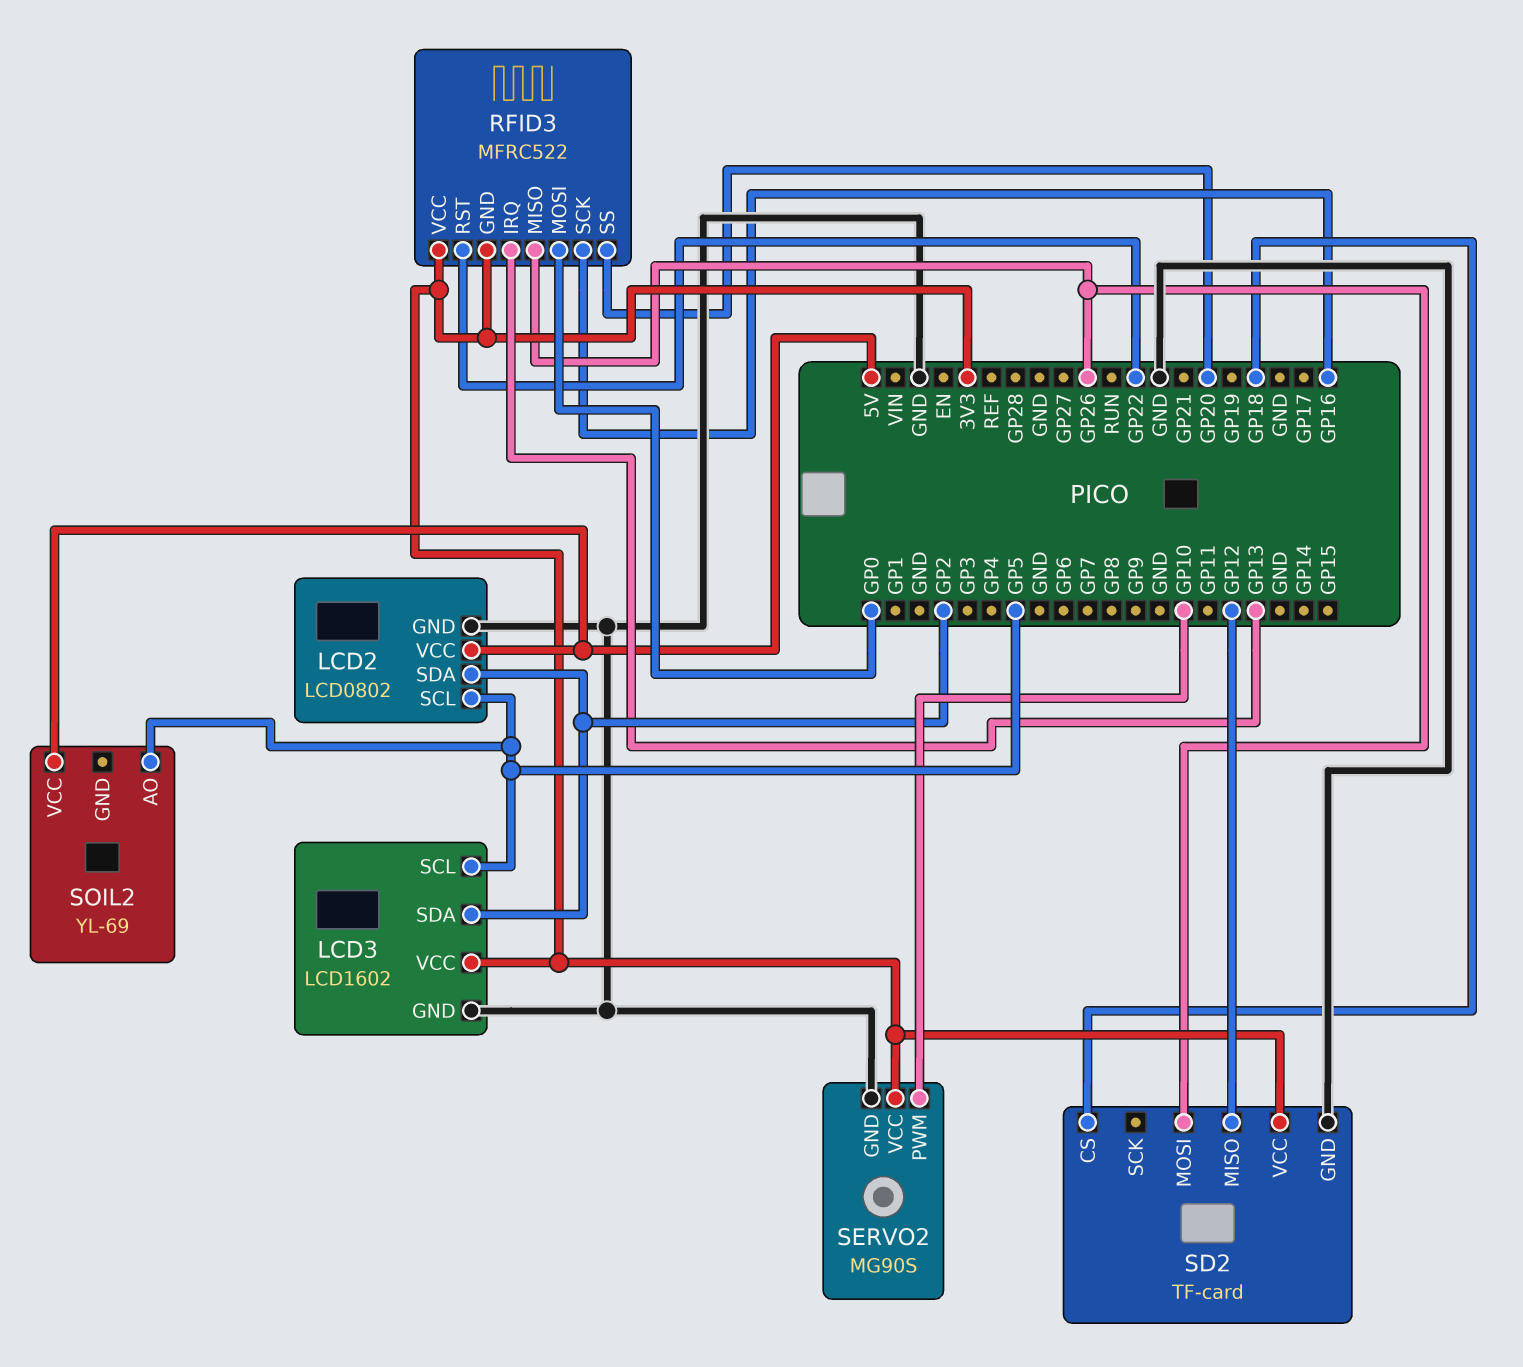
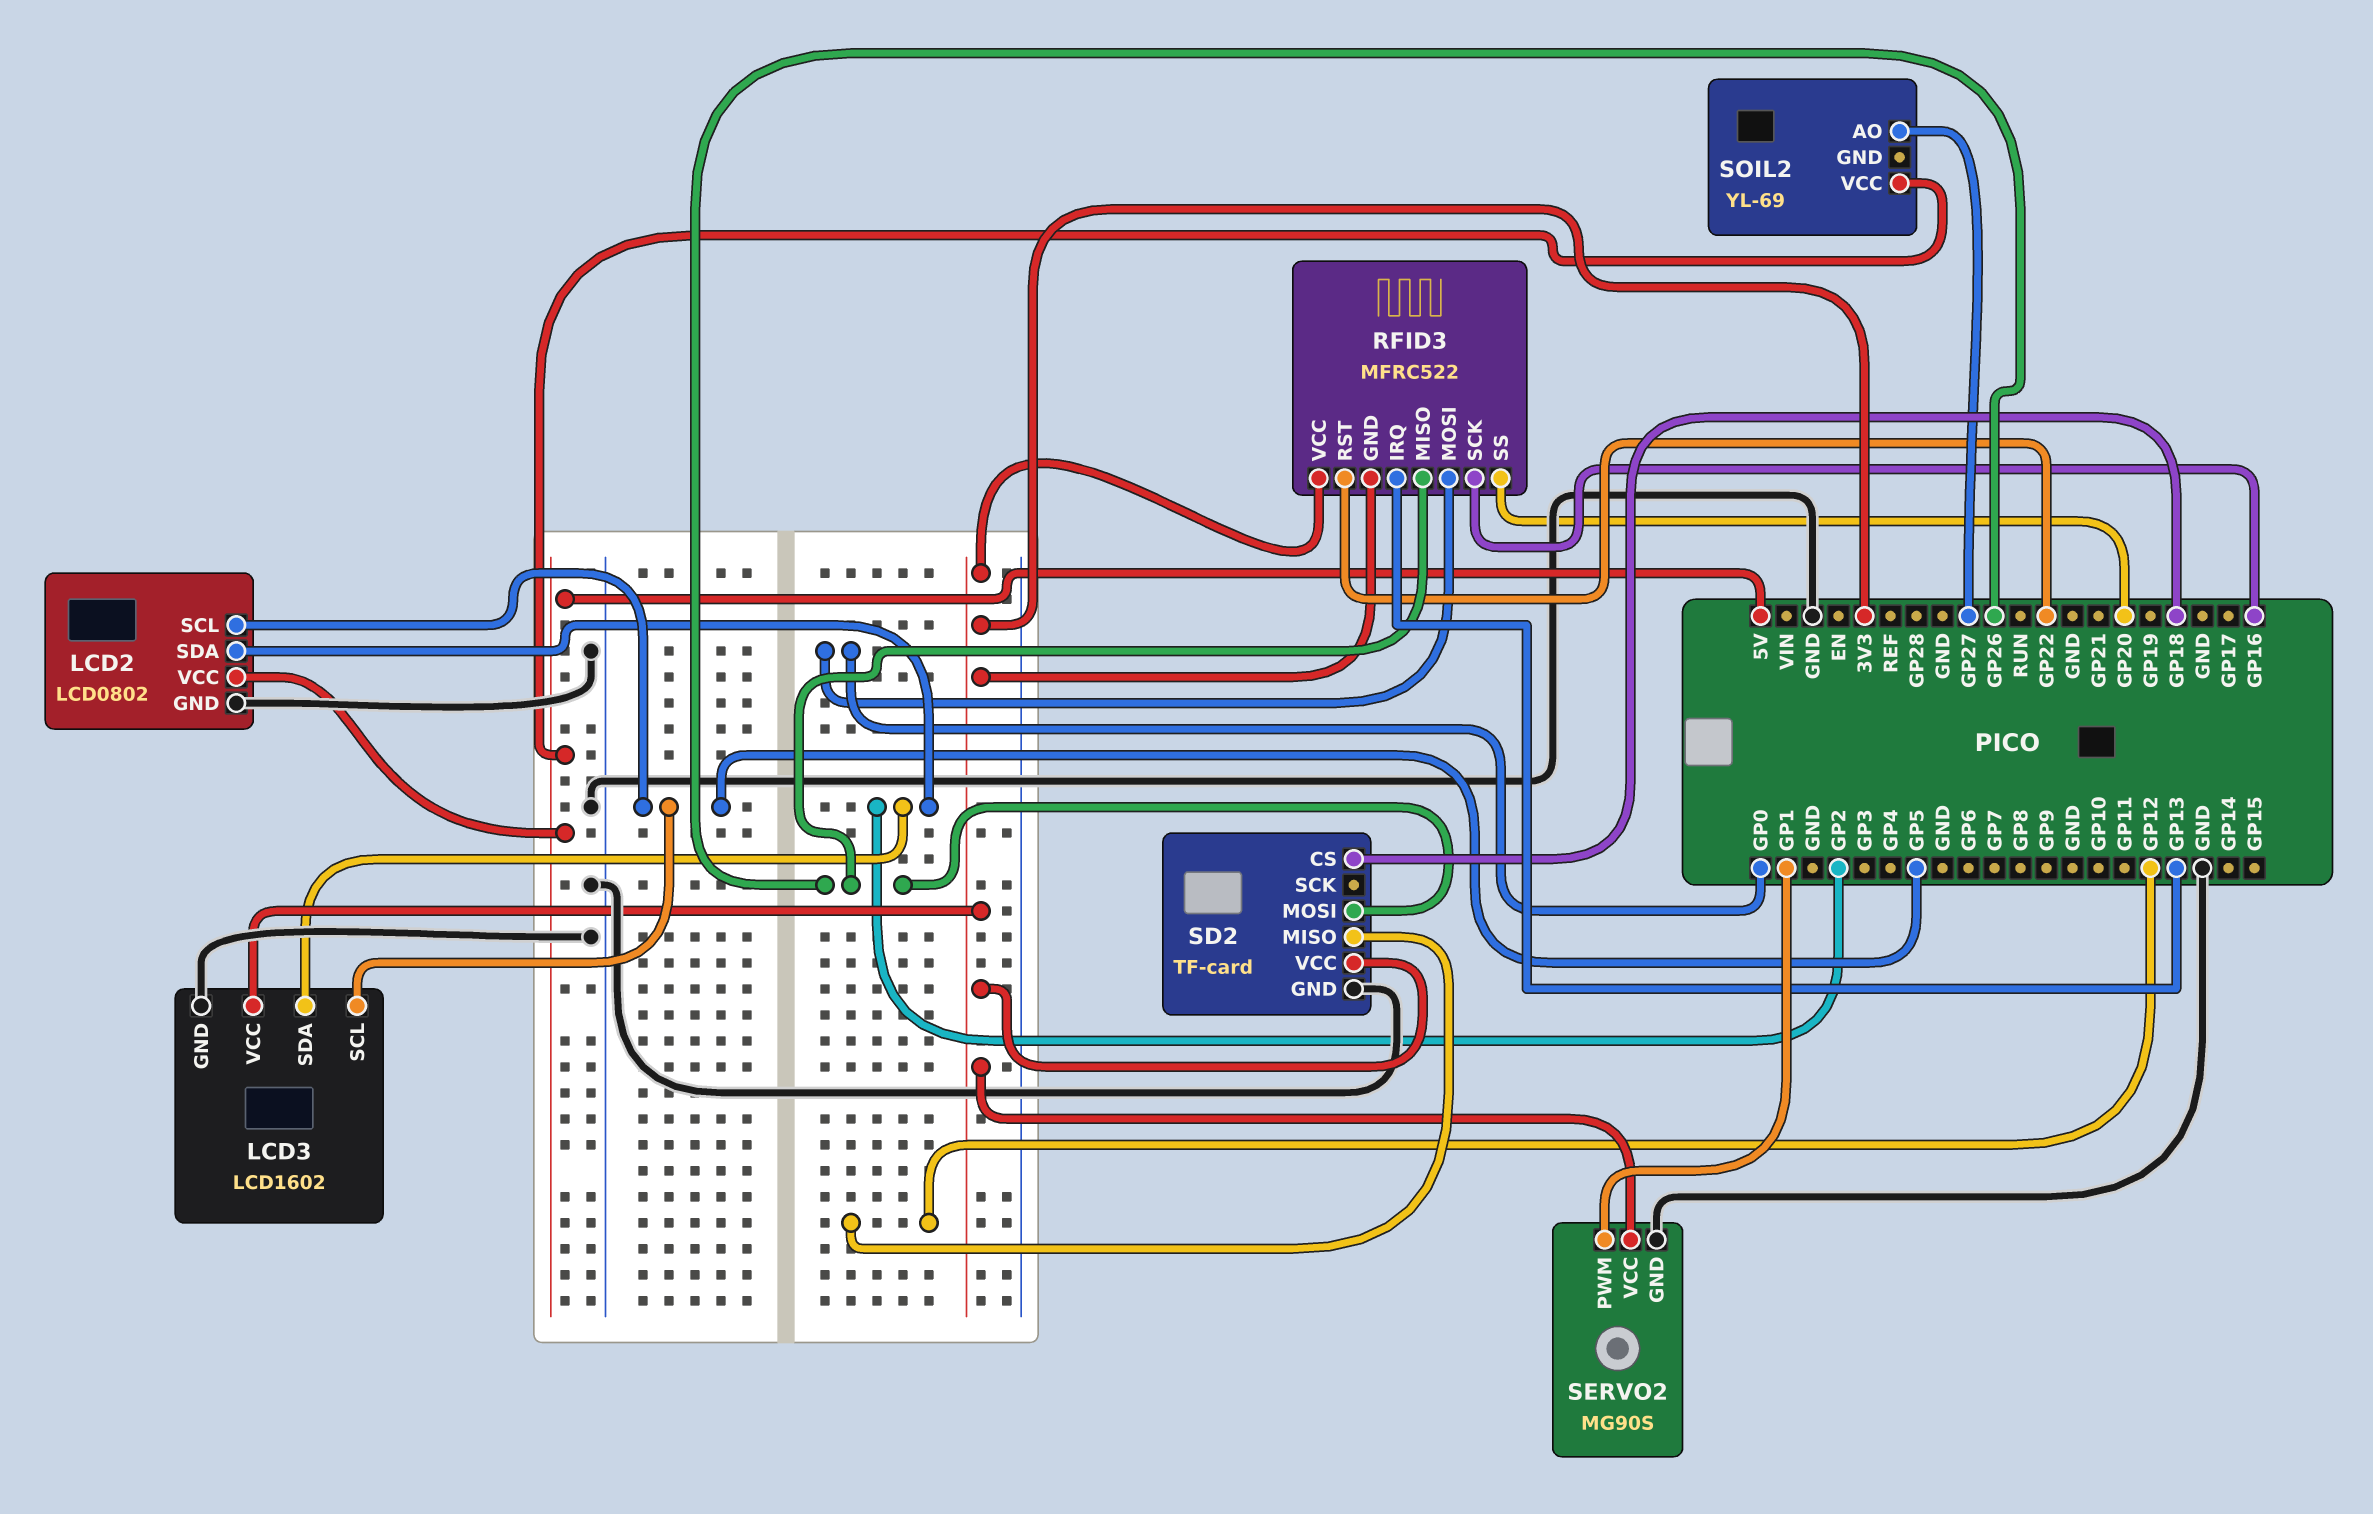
SERVO2 pin PWM: GP10 -> GP1
SOIL2 pin AO: GP5 -> GP27

